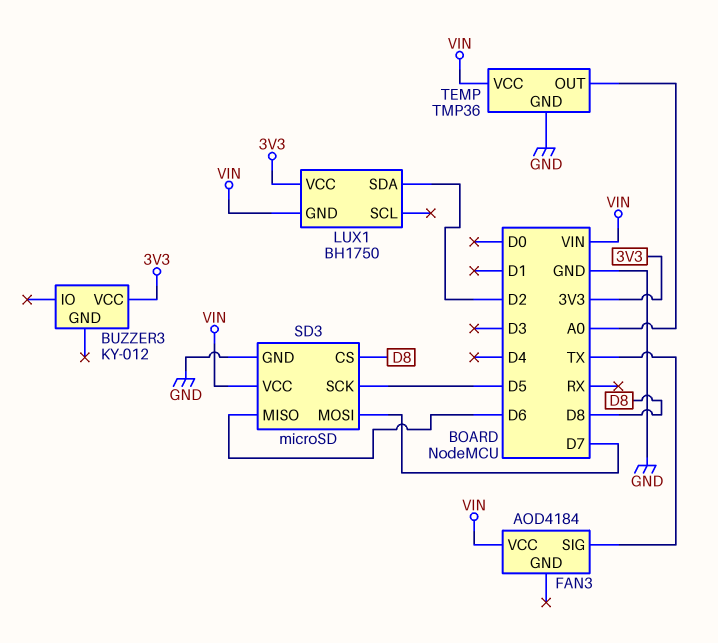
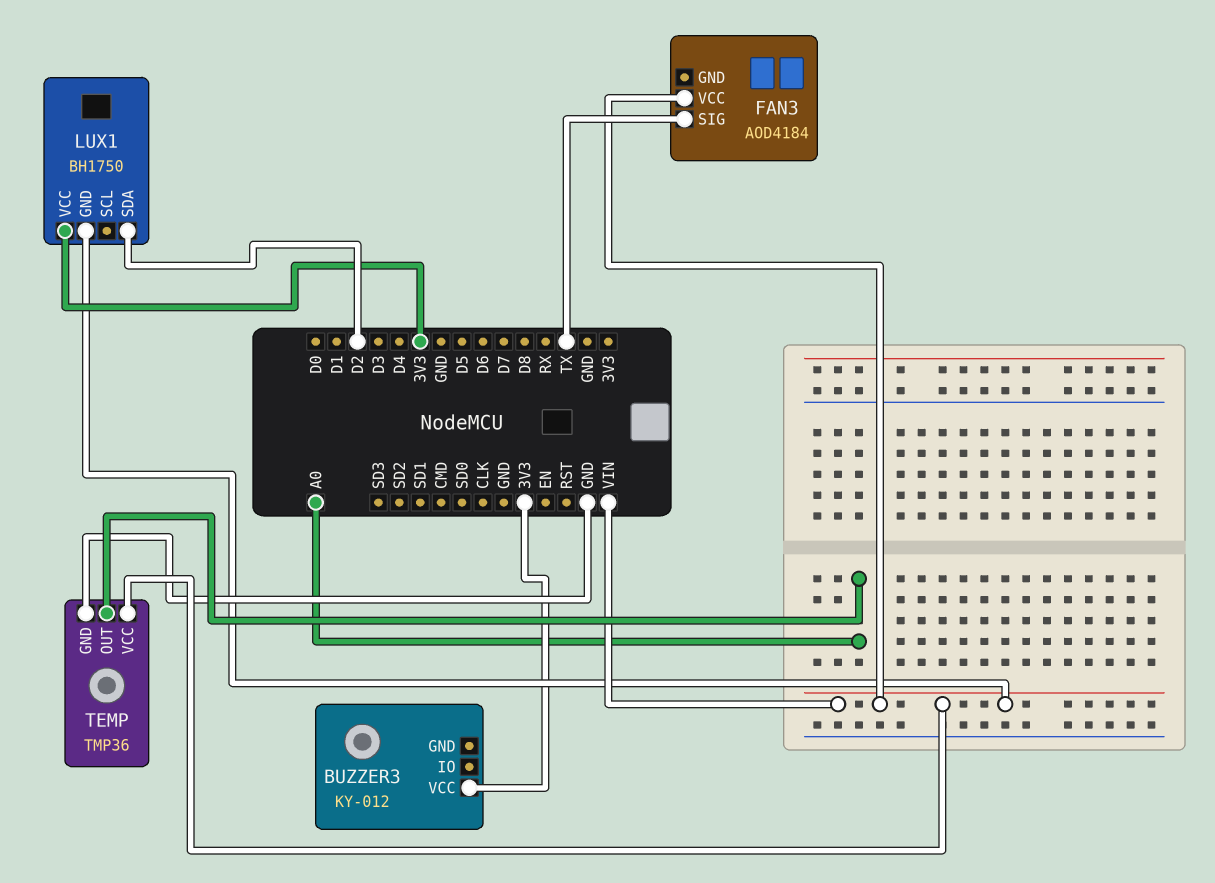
SD3: microSD -> none
SD3 pin CS: D8 -> none
SD3 pin GND: GND -> none
SD3 pin MISO: D6 -> none
SD3 pin MOSI: D7 -> none
SD3 pin SCK: D5 -> none
SD3 pin VCC: VIN -> none

